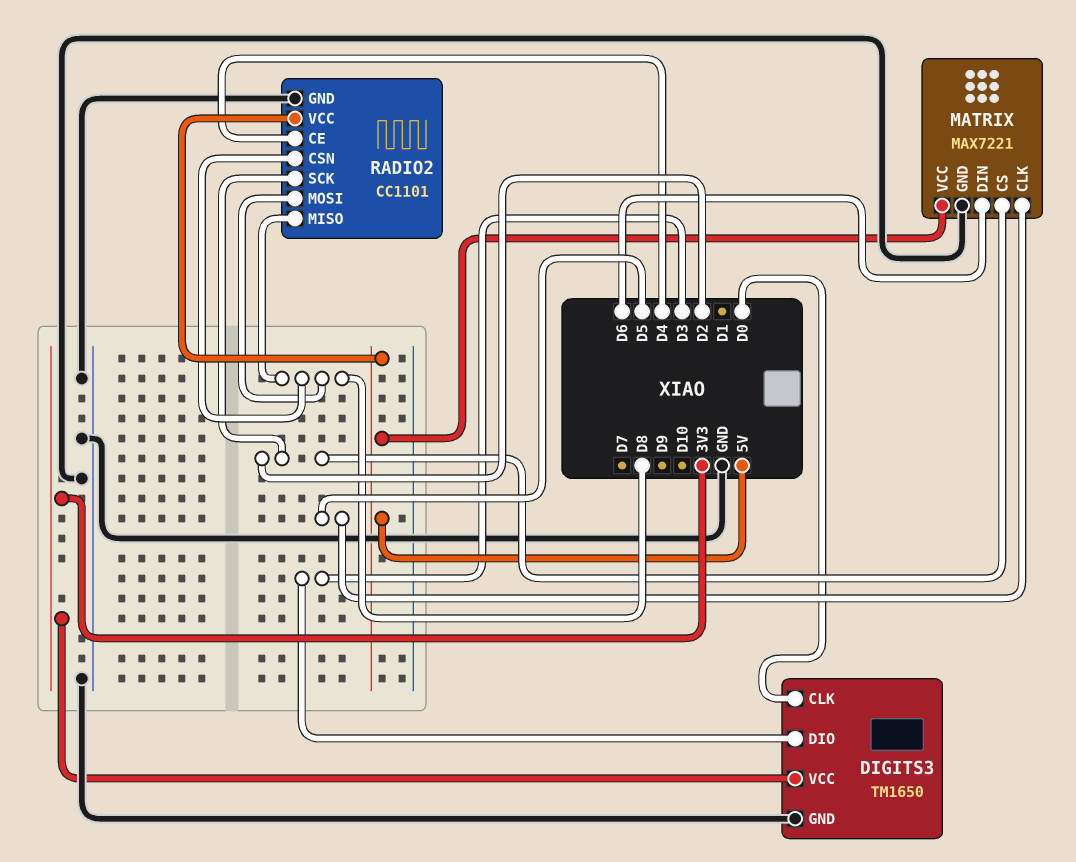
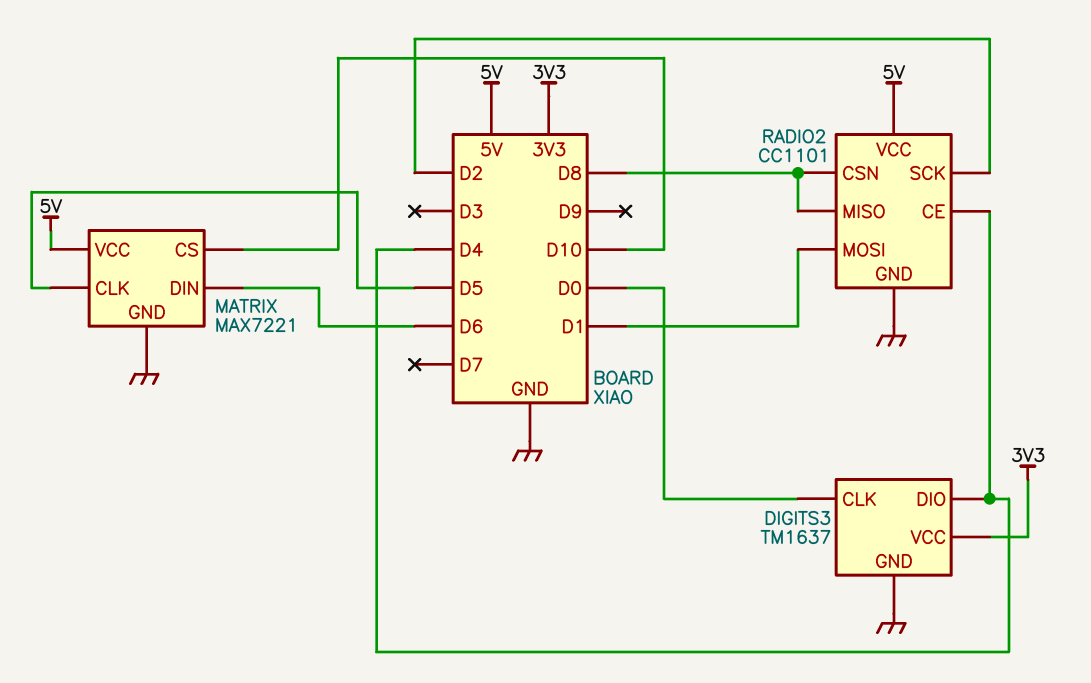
DIGITS3: TM1650 -> TM1637
DIGITS3 pin DIO: D3 -> D4
MATRIX pin CS: D2 -> D10
RADIO2 pin MOSI: D8 -> D1

